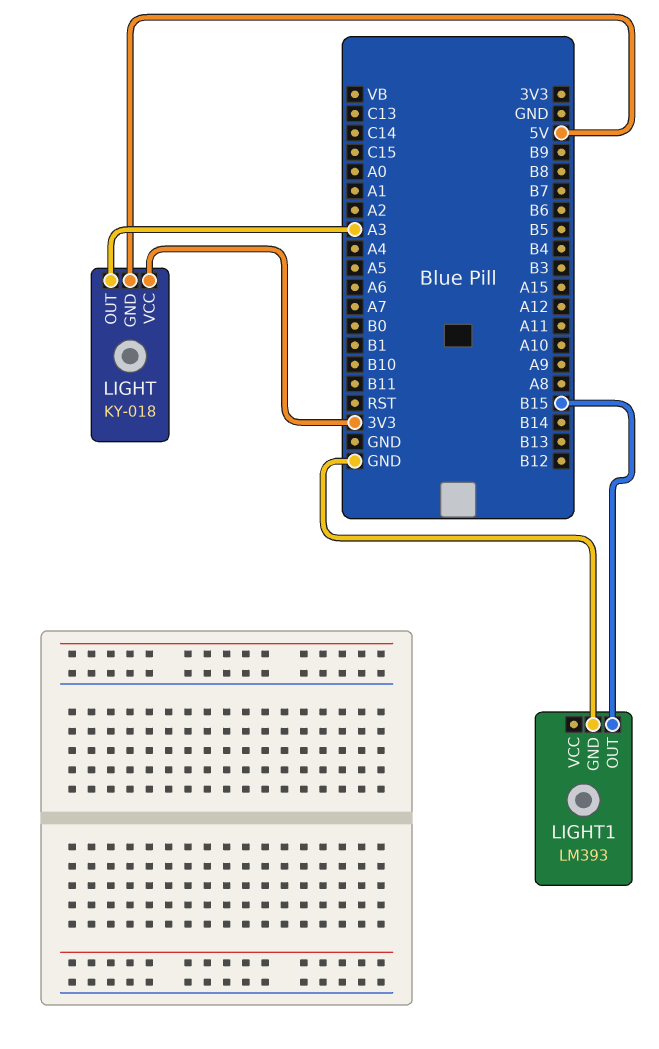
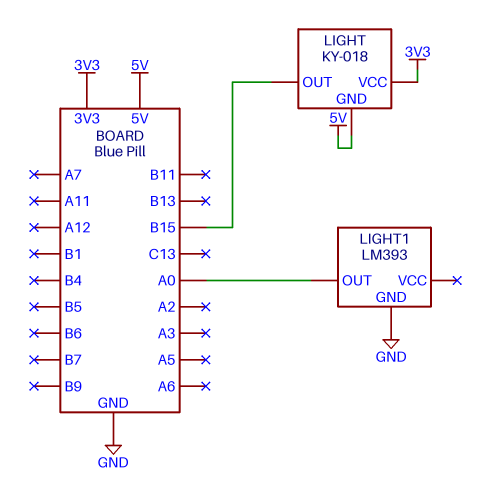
LIGHT pin OUT: A3 -> B15
LIGHT1 pin OUT: B15 -> A0

